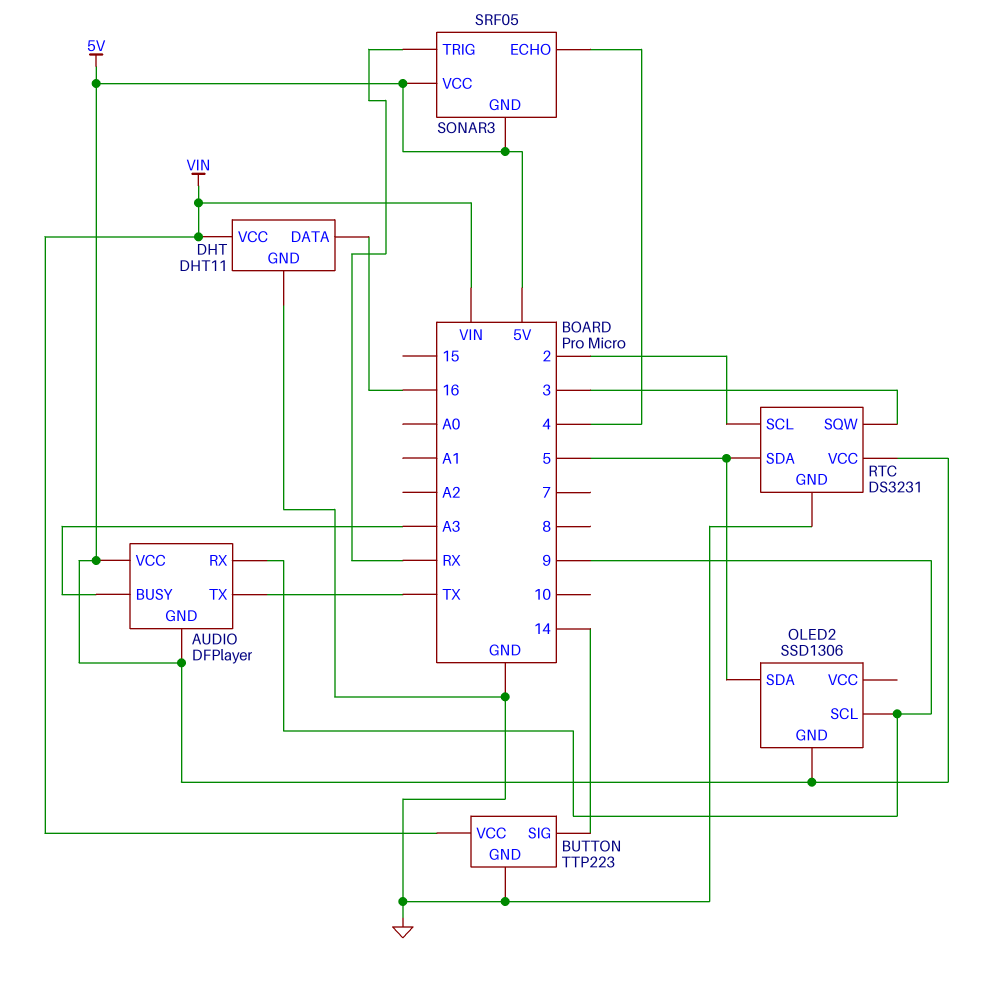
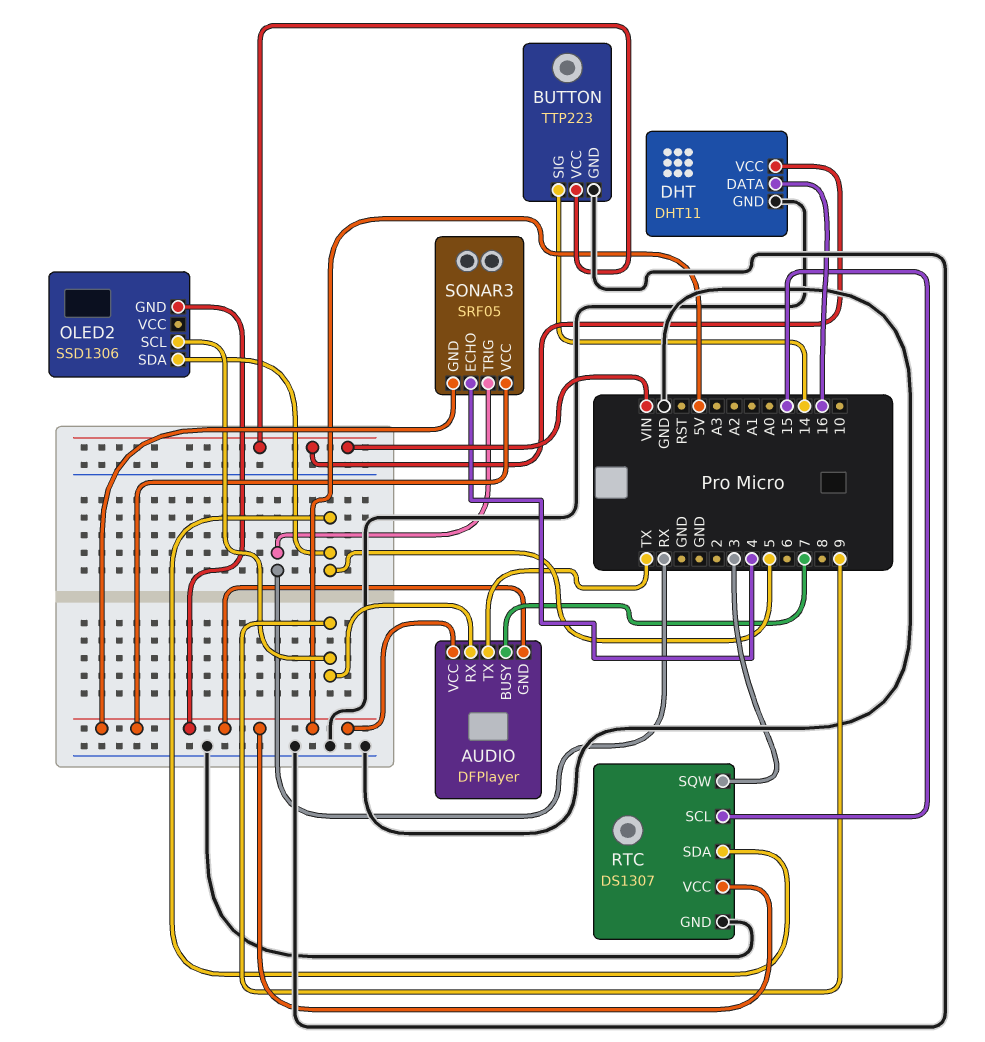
AUDIO pin BUSY: A3 -> 7
RTC: DS3231 -> DS1307
RTC pin SCL: 2 -> 15

